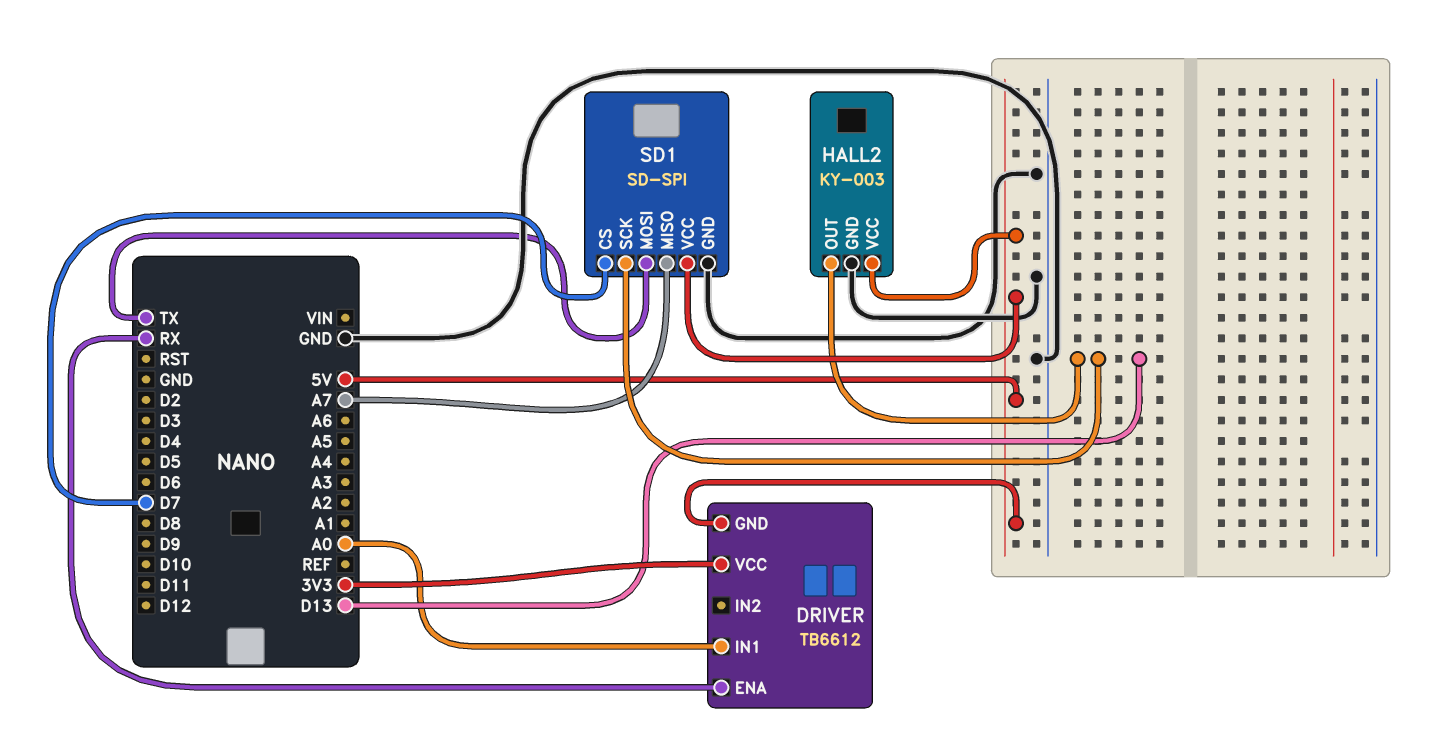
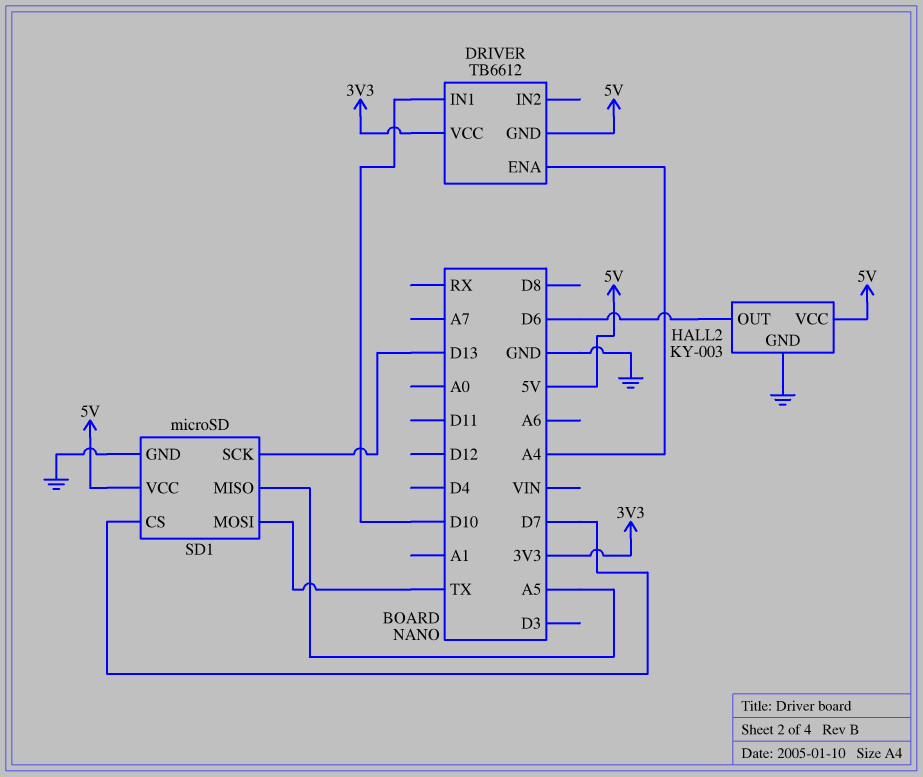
DRIVER pin ENA: RX -> A4
DRIVER pin IN1: A0 -> D10
HALL2 pin OUT: D13 -> D6
SD1: SD-SPI -> microSD
SD1 pin MISO: A7 -> A5

